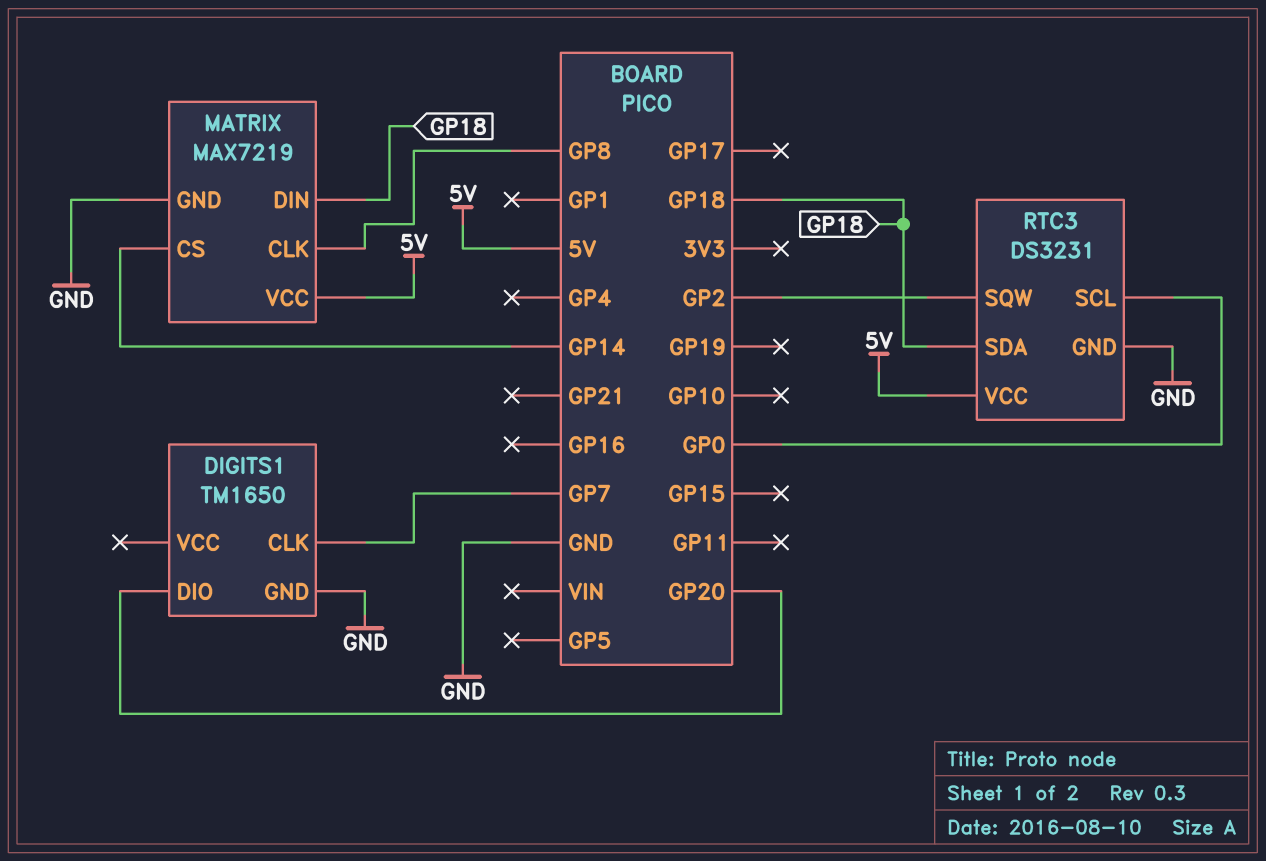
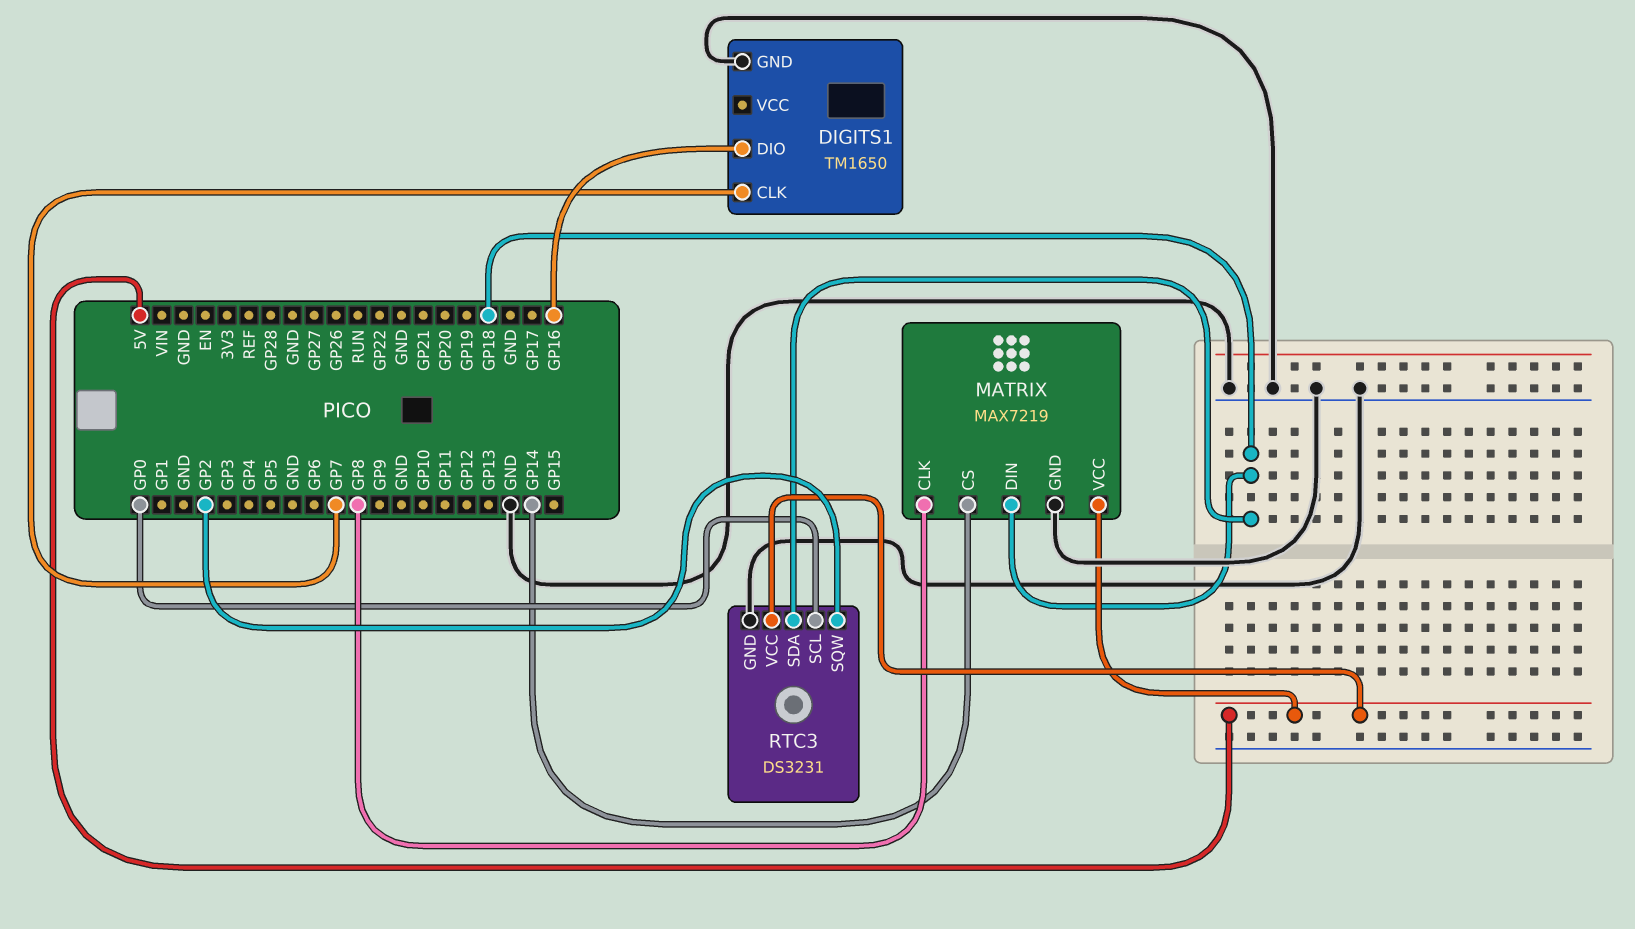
DIGITS1 pin DIO: GP20 -> GP16

